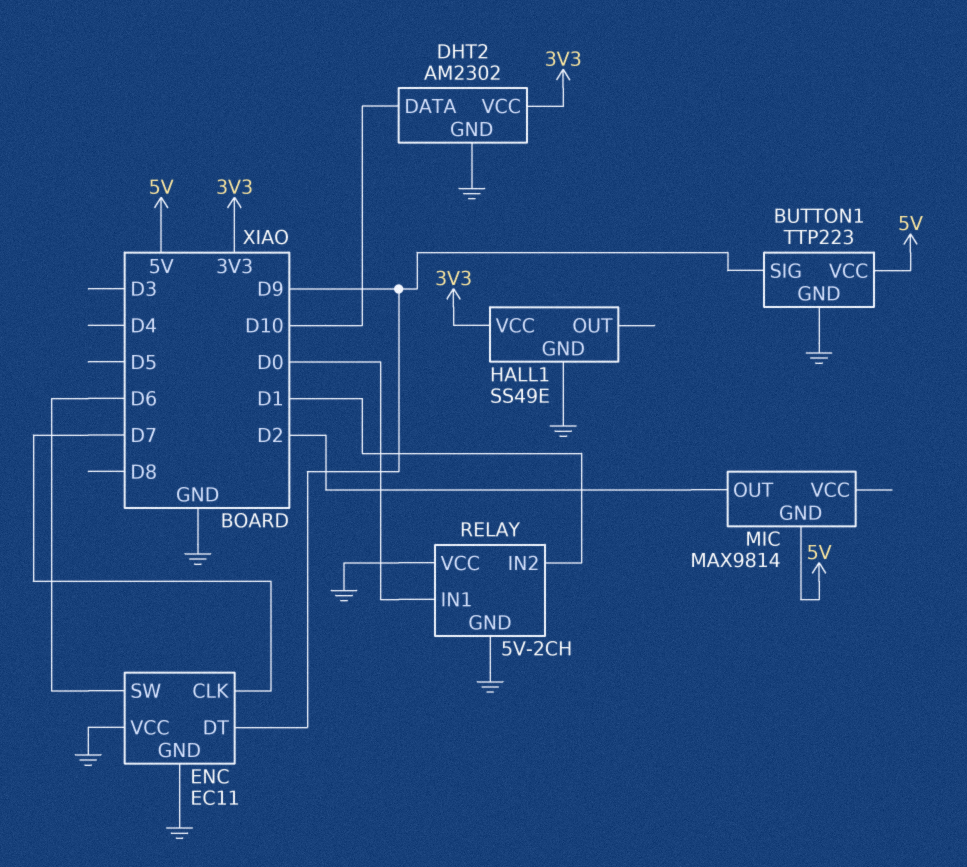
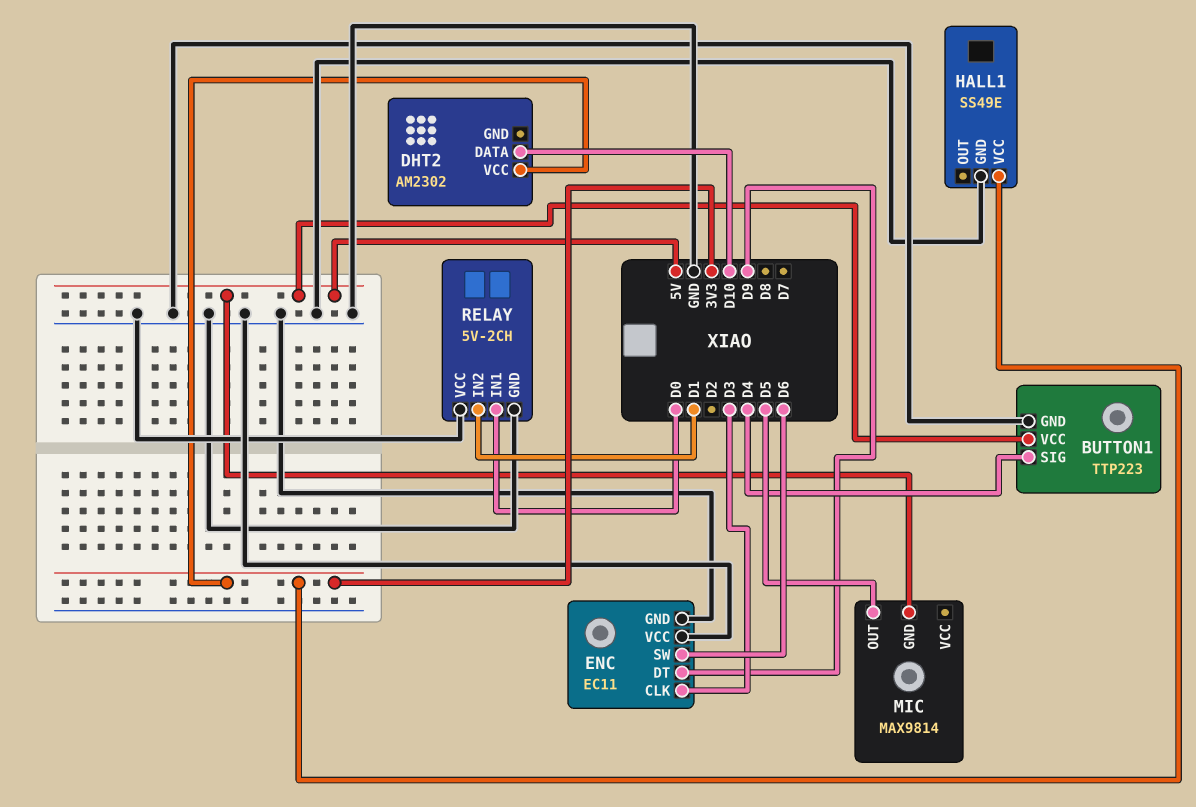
BUTTON1 pin SIG: D9 -> D4
DHT2 pin GND: GND -> none
ENC pin CLK: D7 -> D3
MIC pin OUT: D2 -> D5

